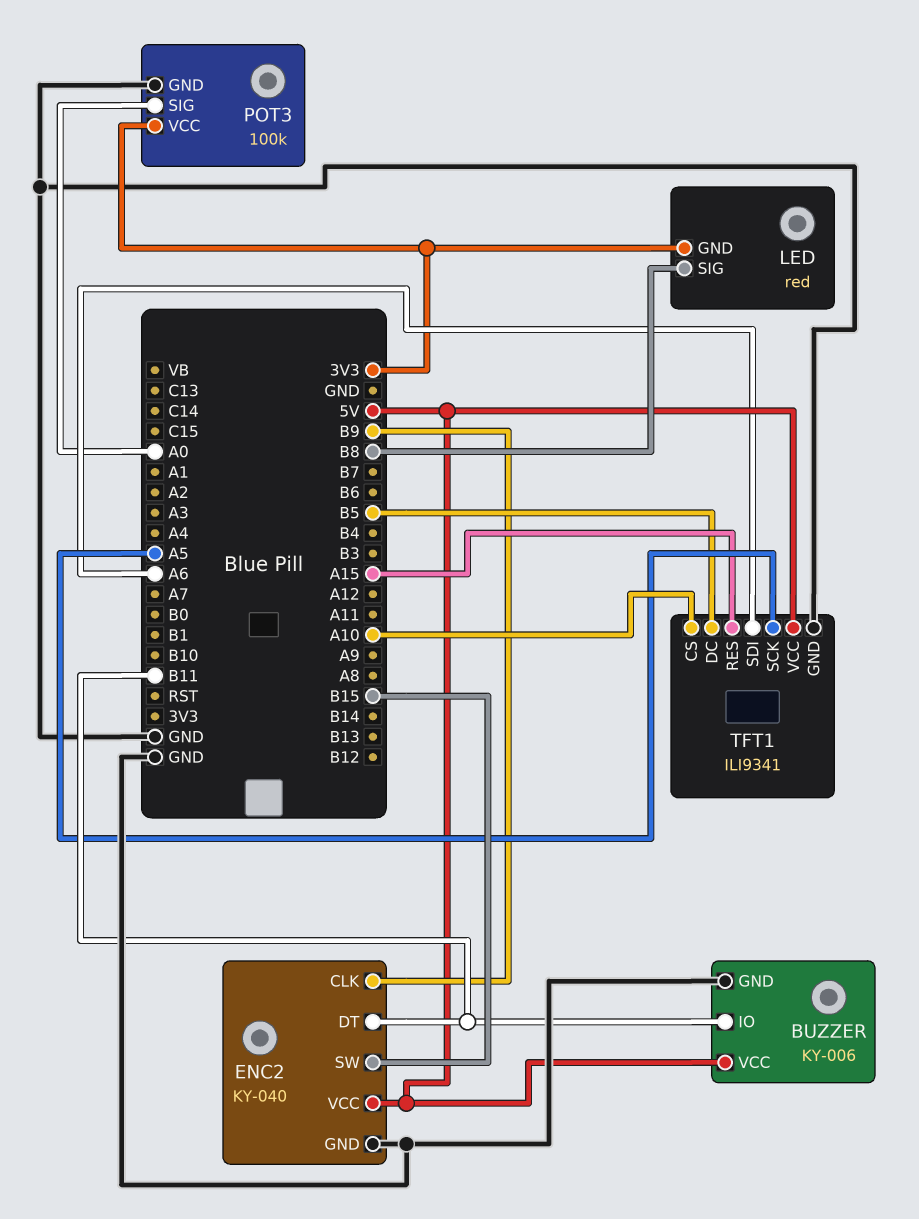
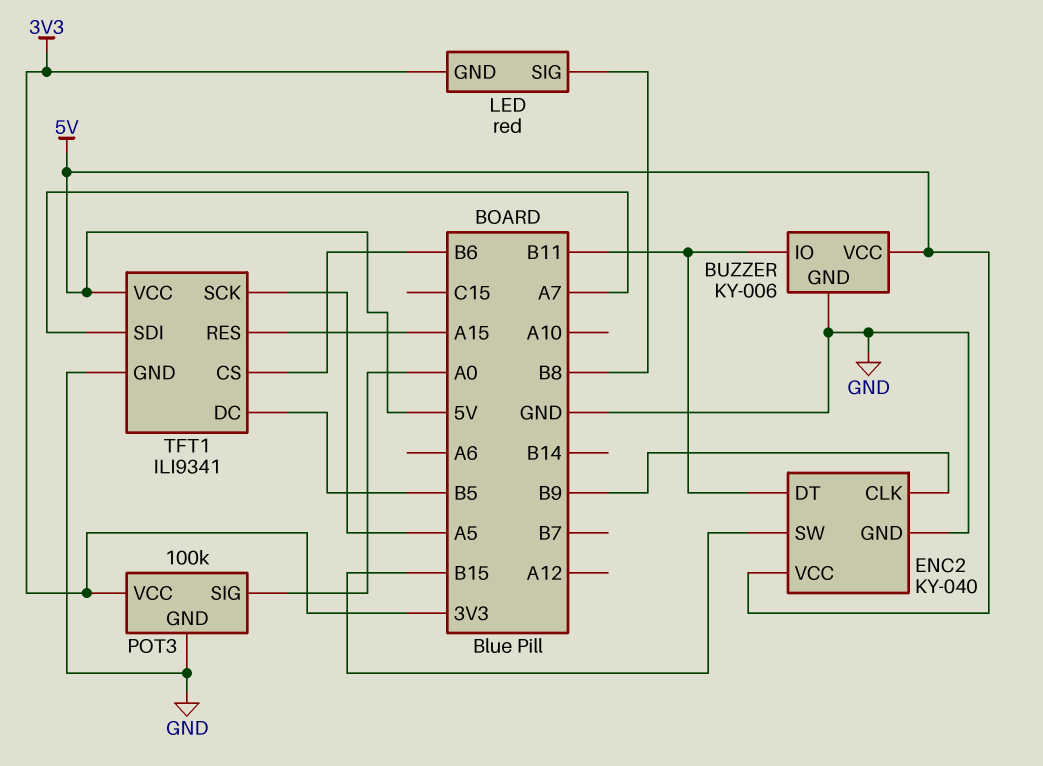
TFT1 pin CS: A10 -> B6
TFT1 pin SDI: A6 -> A7

